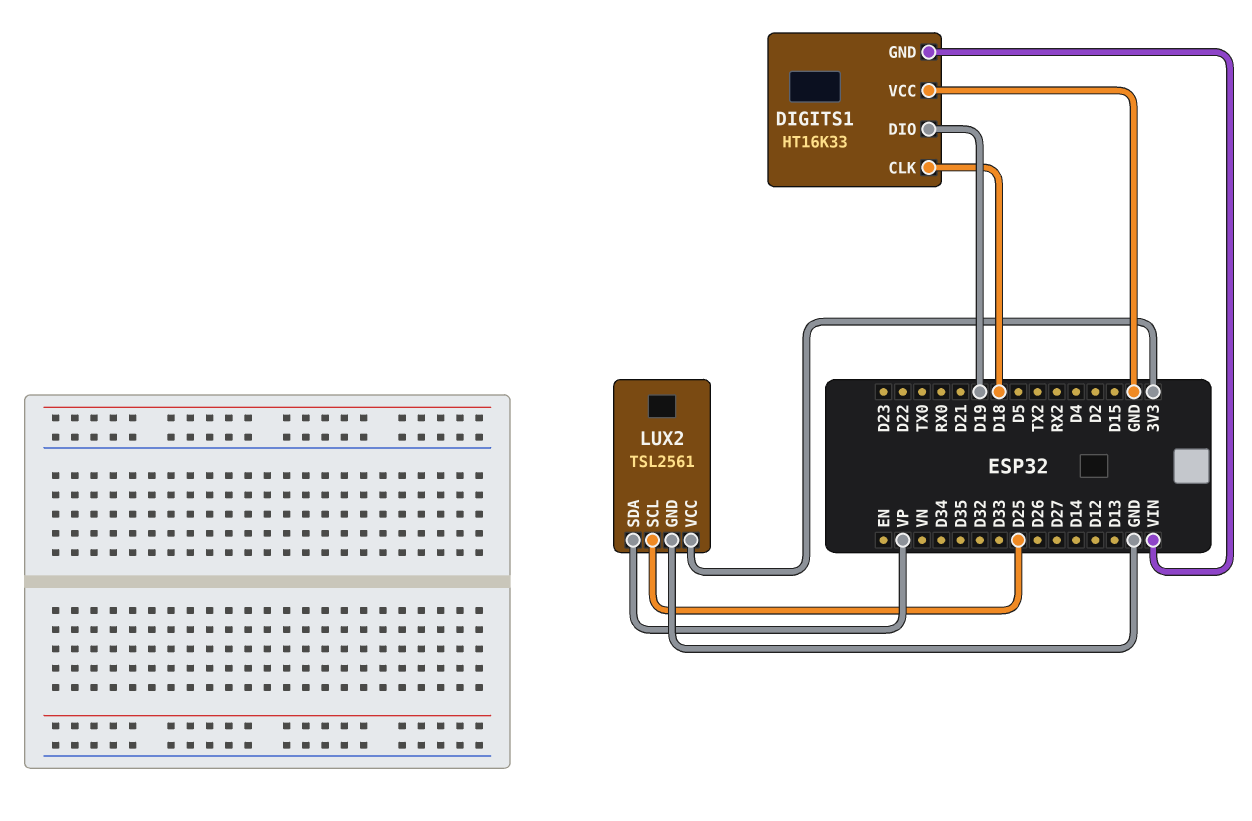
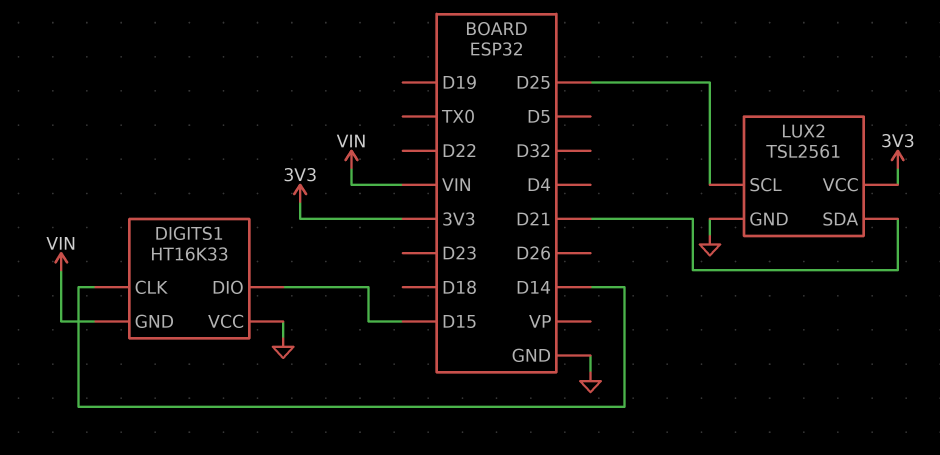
DIGITS1 pin CLK: D18 -> D14
DIGITS1 pin DIO: D19 -> D15
LUX2 pin SDA: VP -> D21

